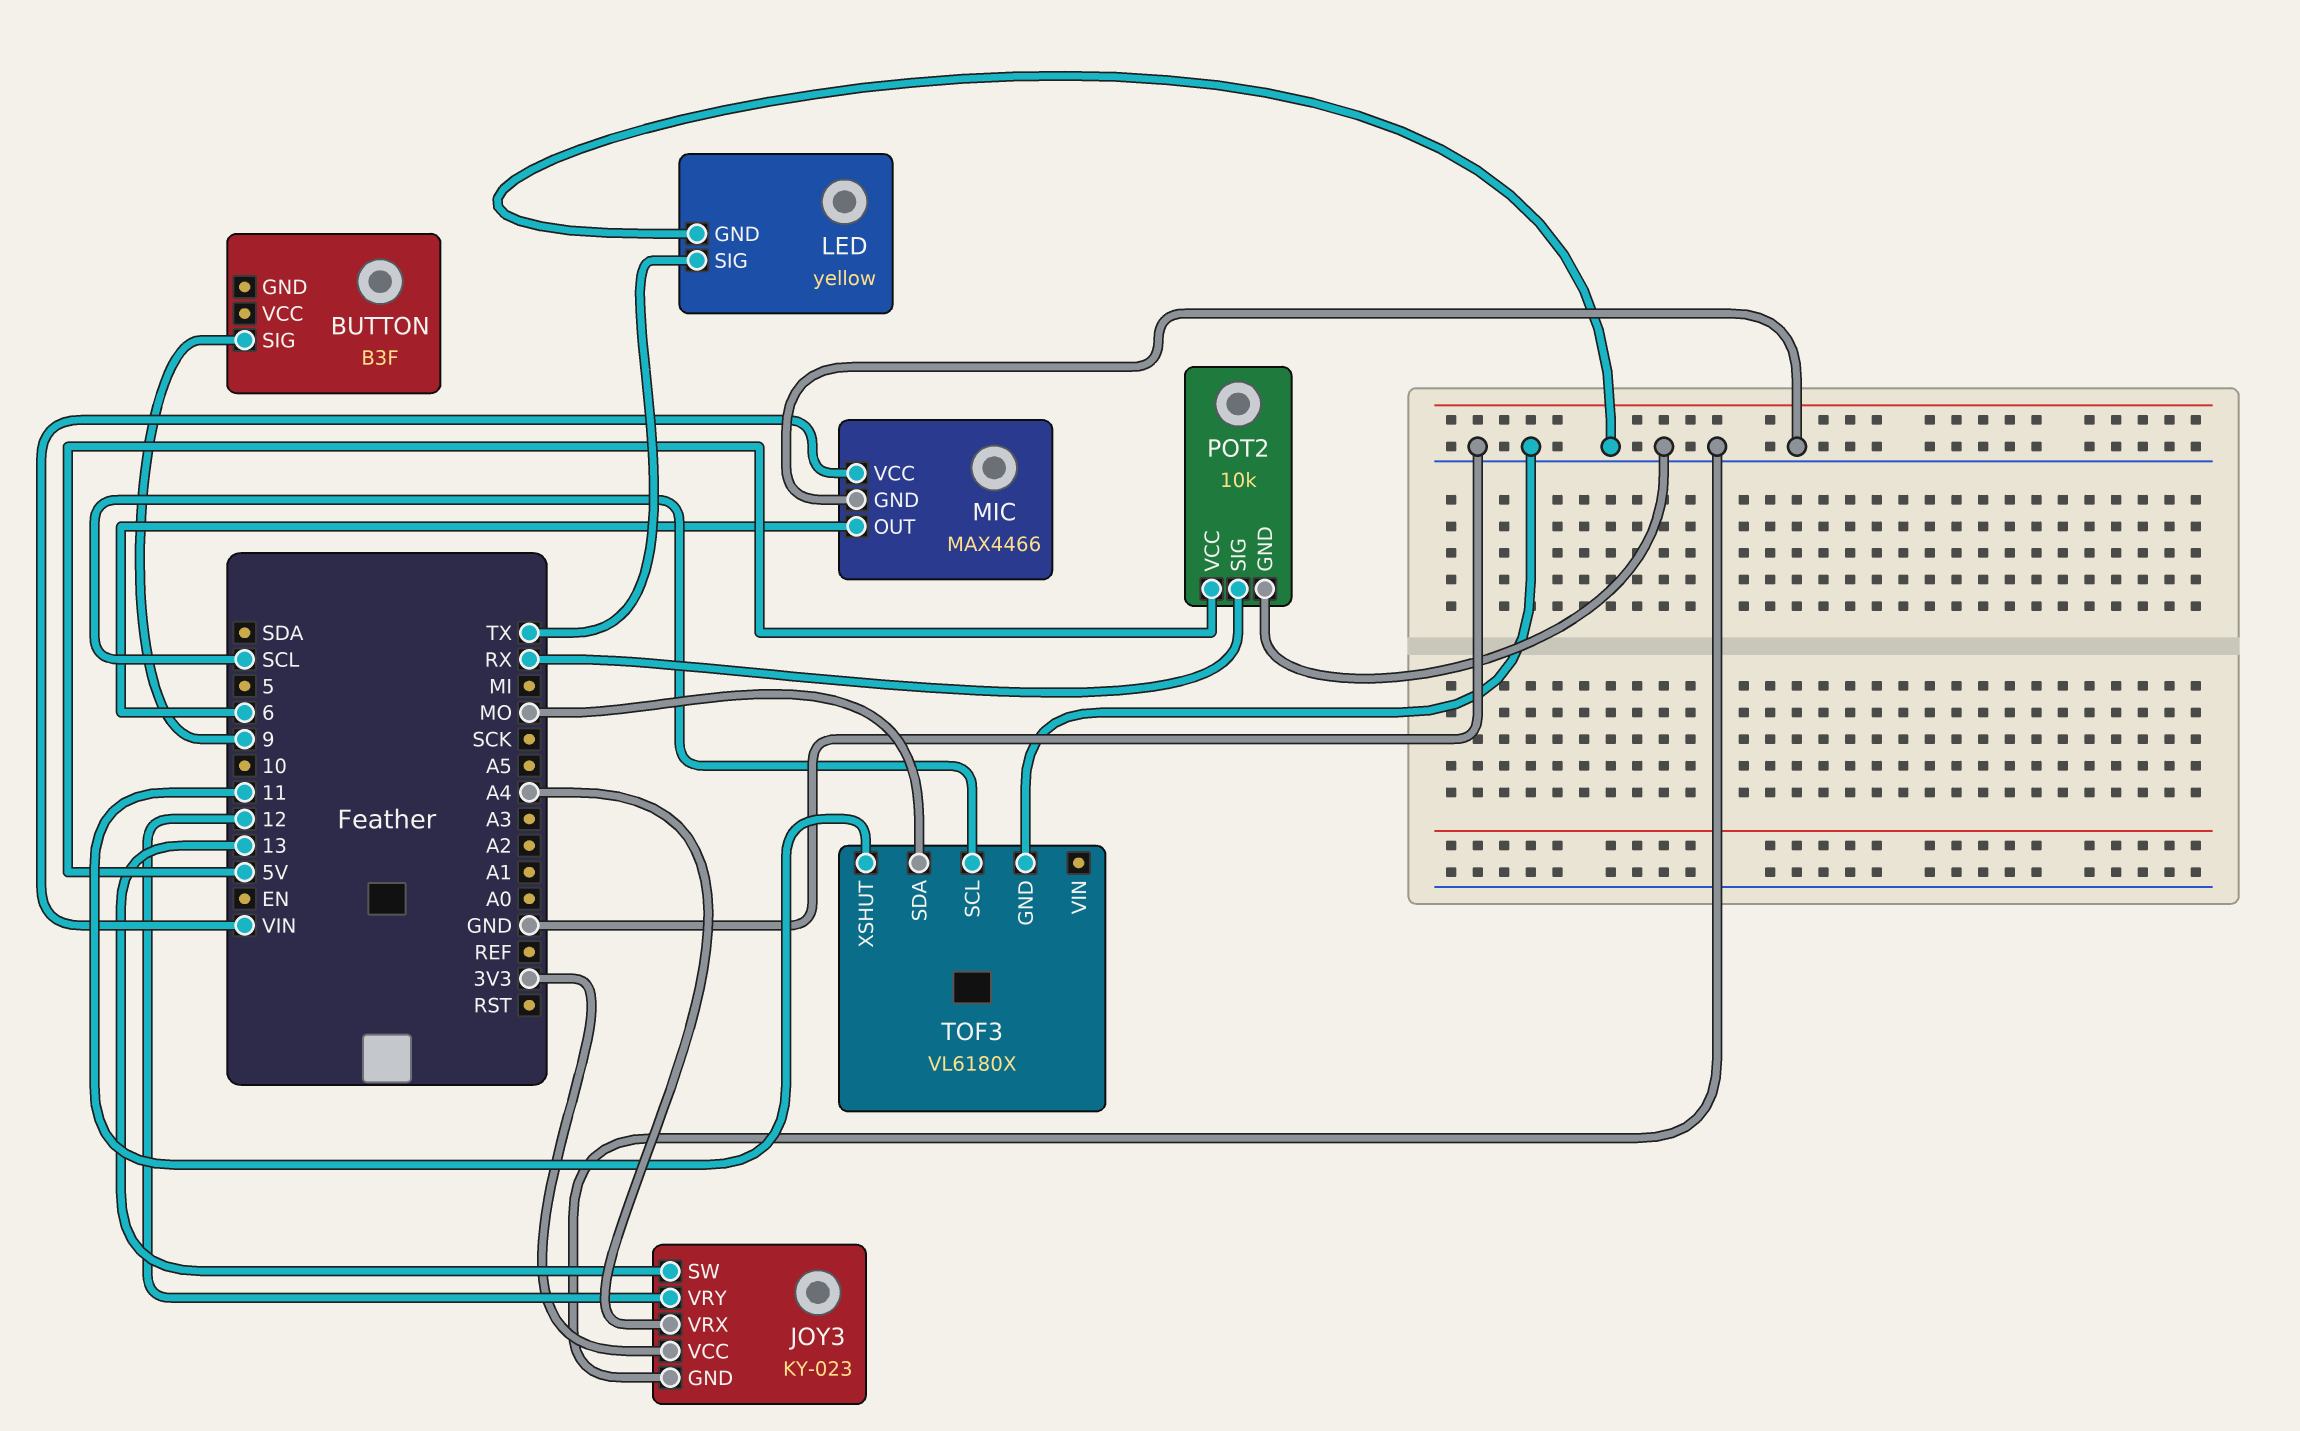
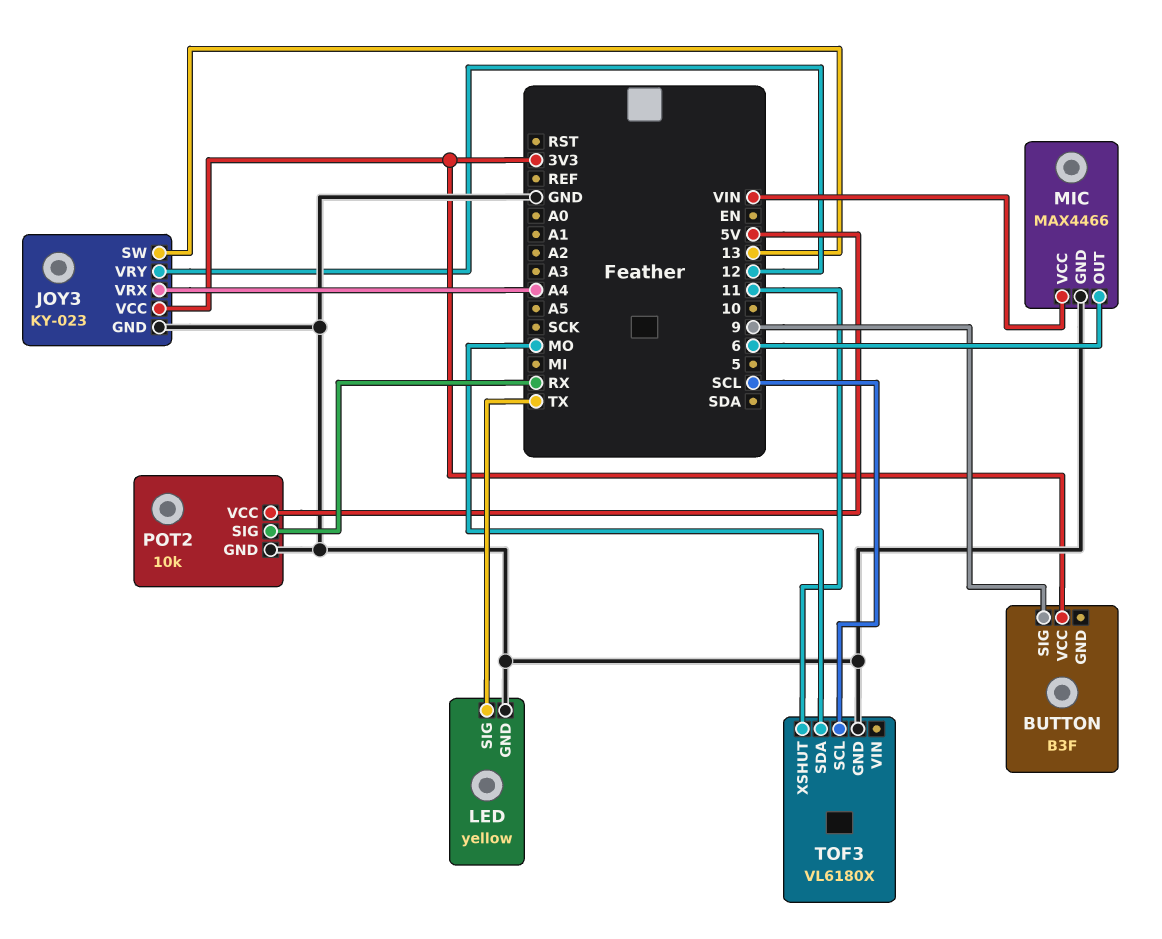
BUTTON pin VCC: none -> 3V3

